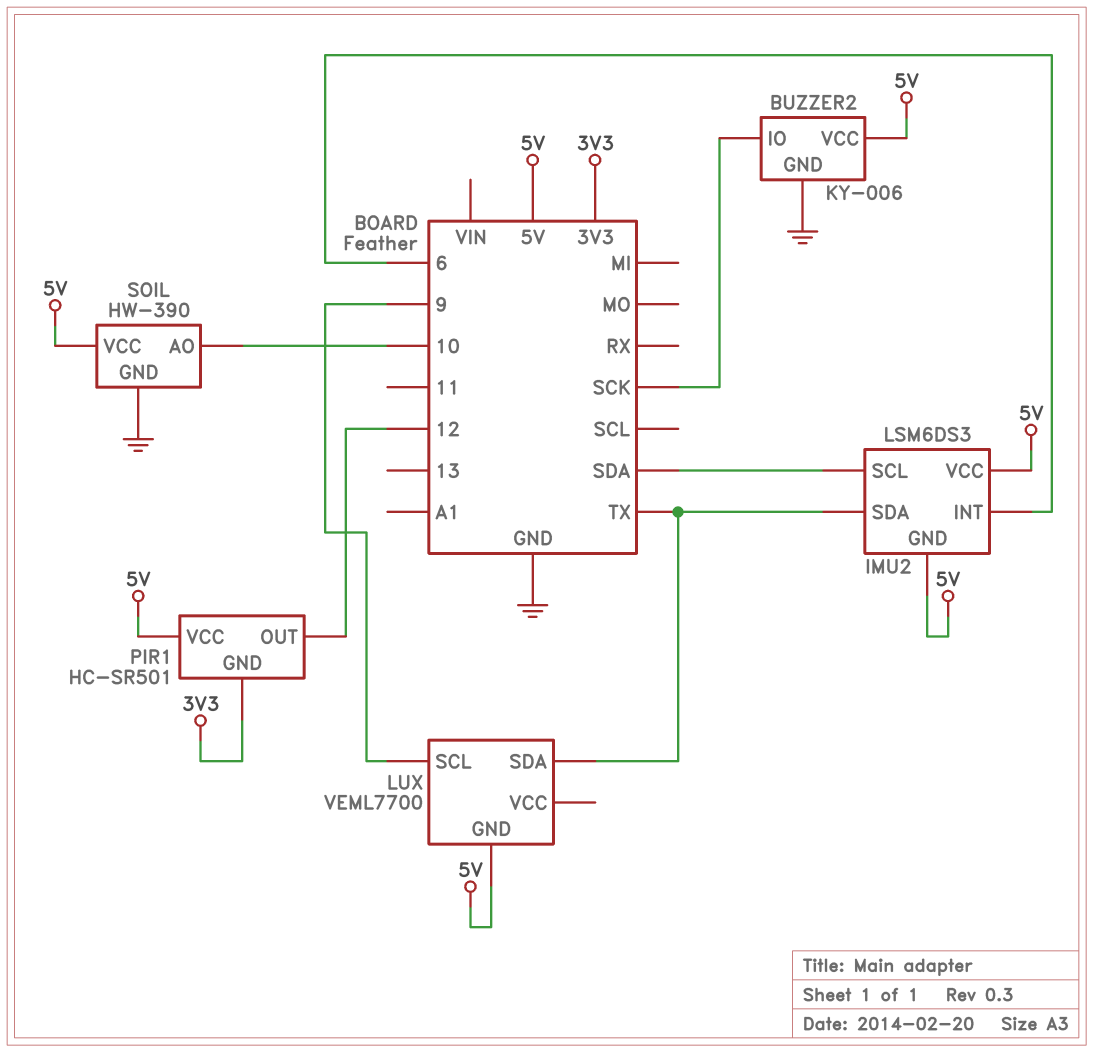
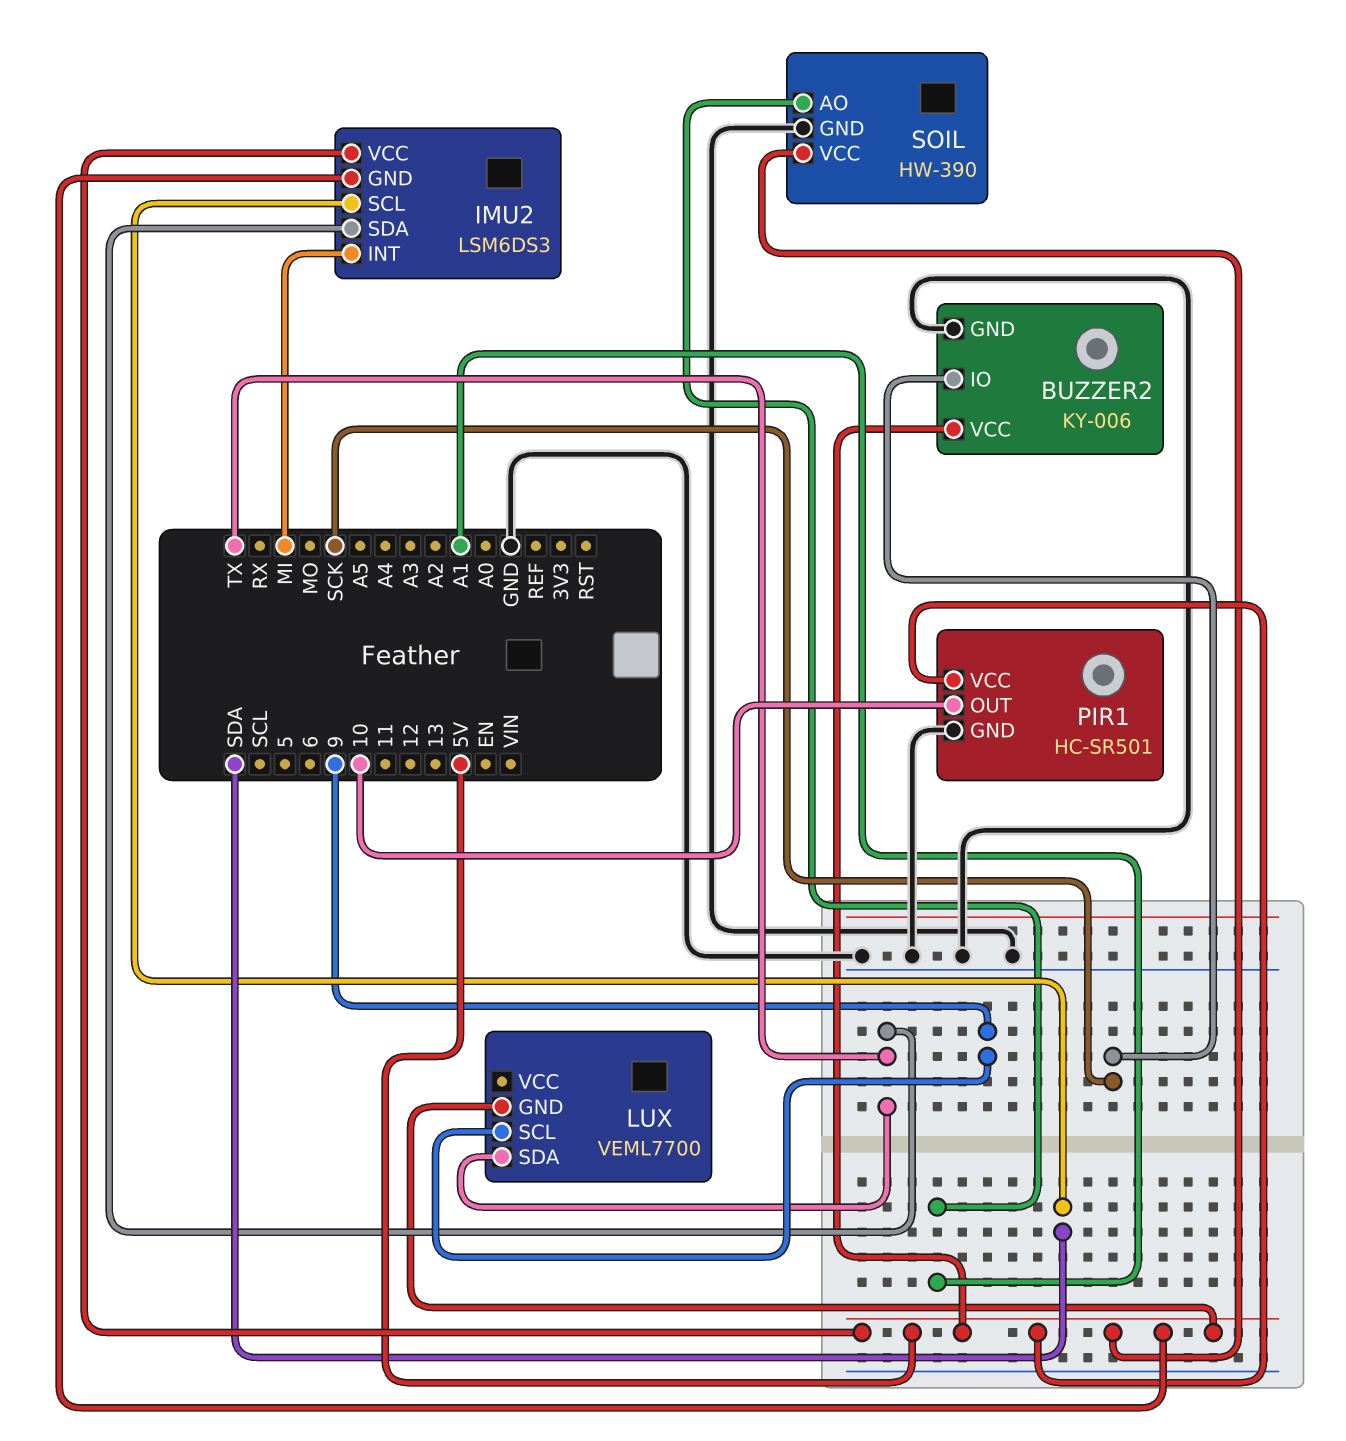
IMU2 pin INT: 6 -> MI
PIR1 pin GND: 3V3 -> GND
PIR1 pin OUT: 12 -> 10
SOIL pin AO: 10 -> A1

